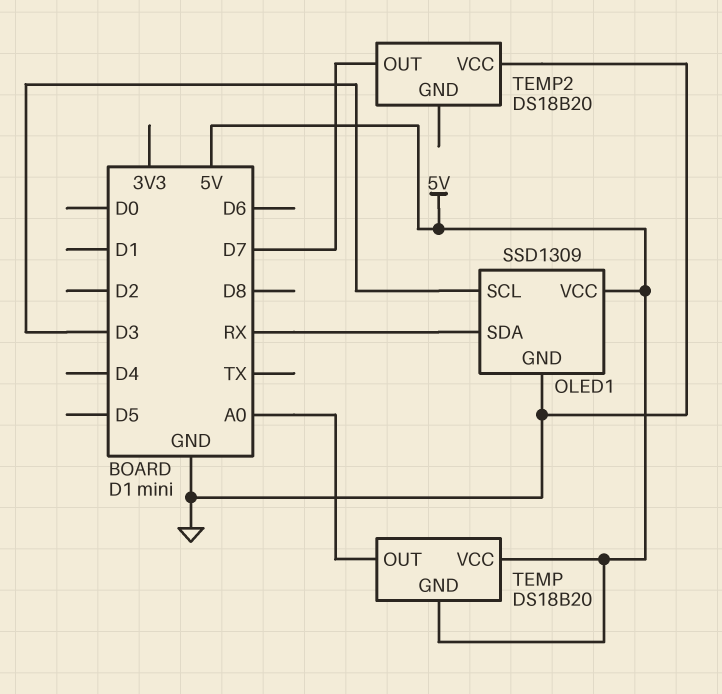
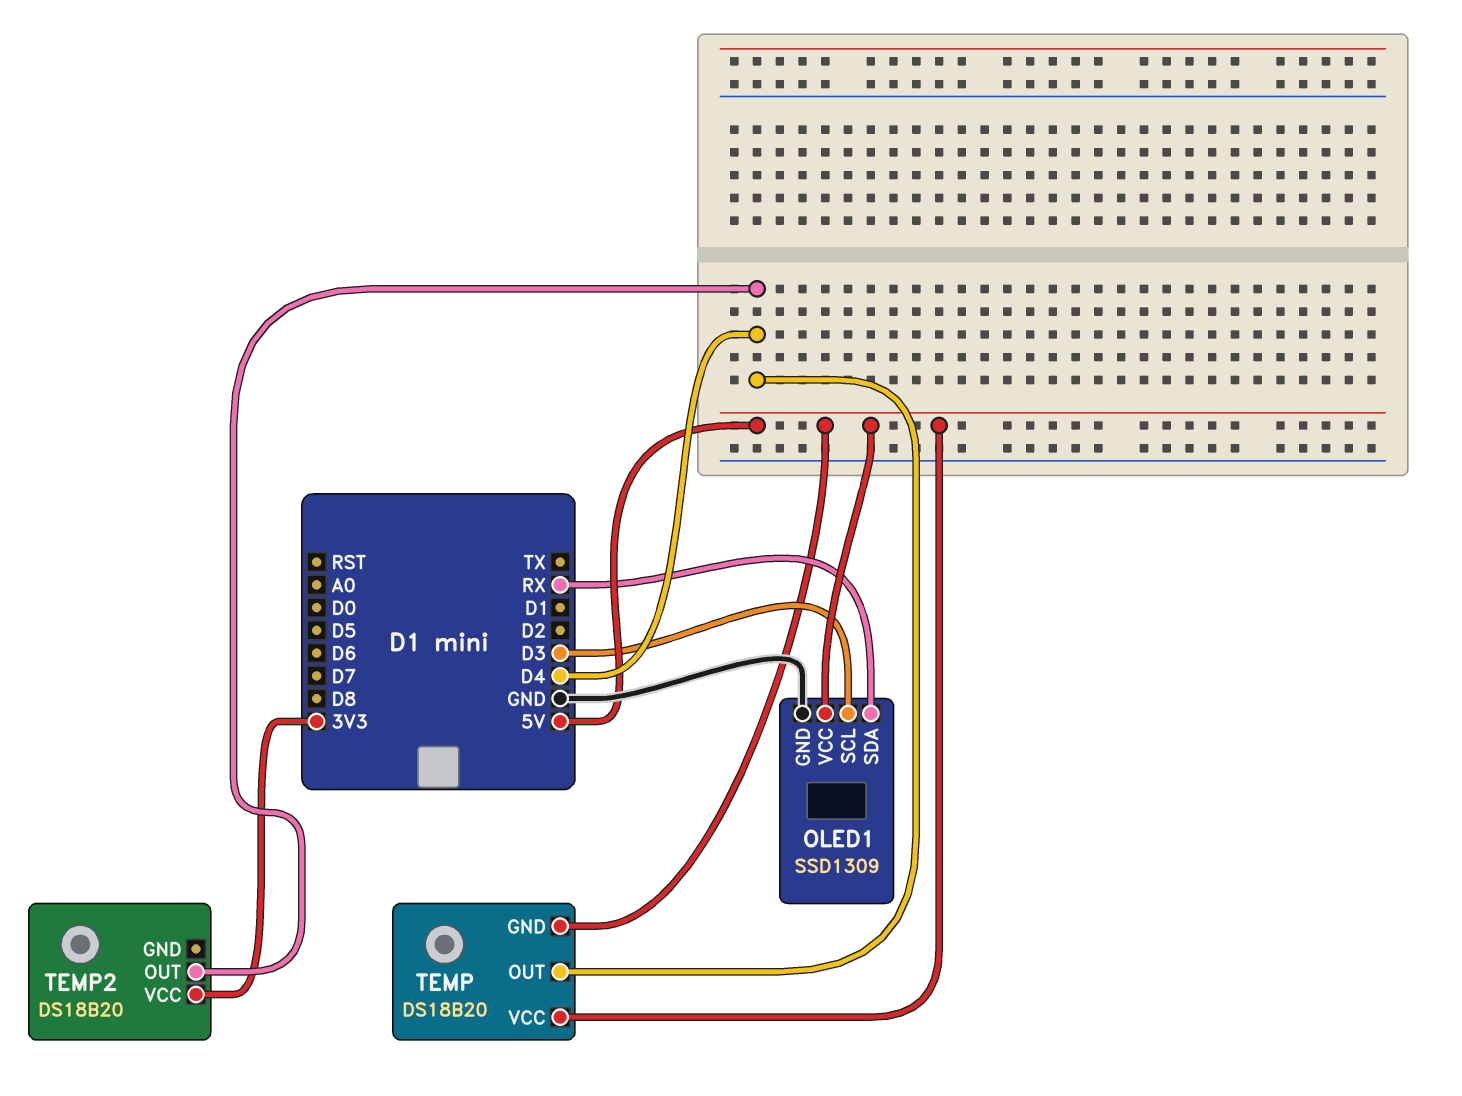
TEMP pin OUT: A0 -> D4
TEMP2 pin OUT: D7 -> D4
TEMP2 pin VCC: GND -> 3V3

